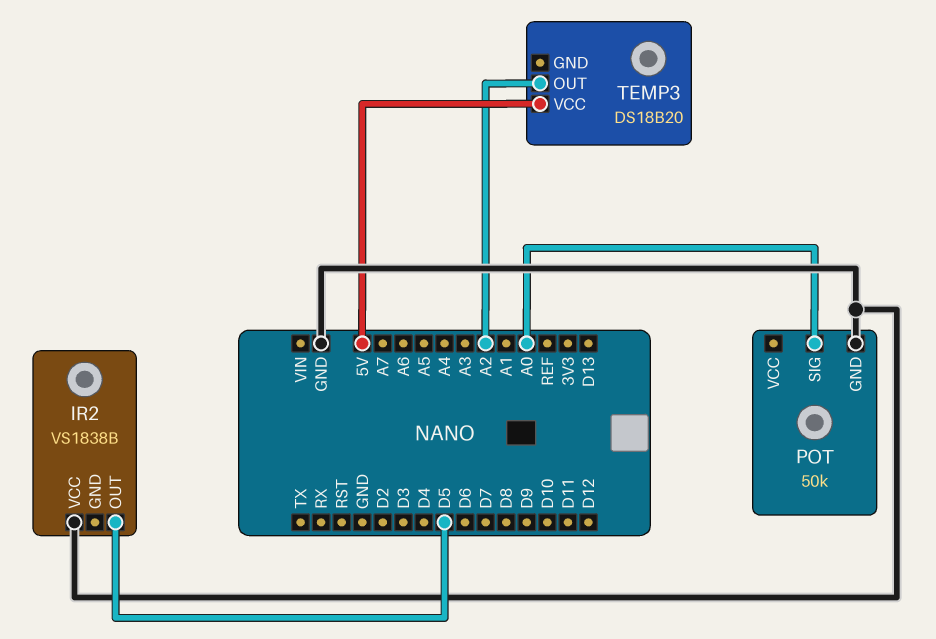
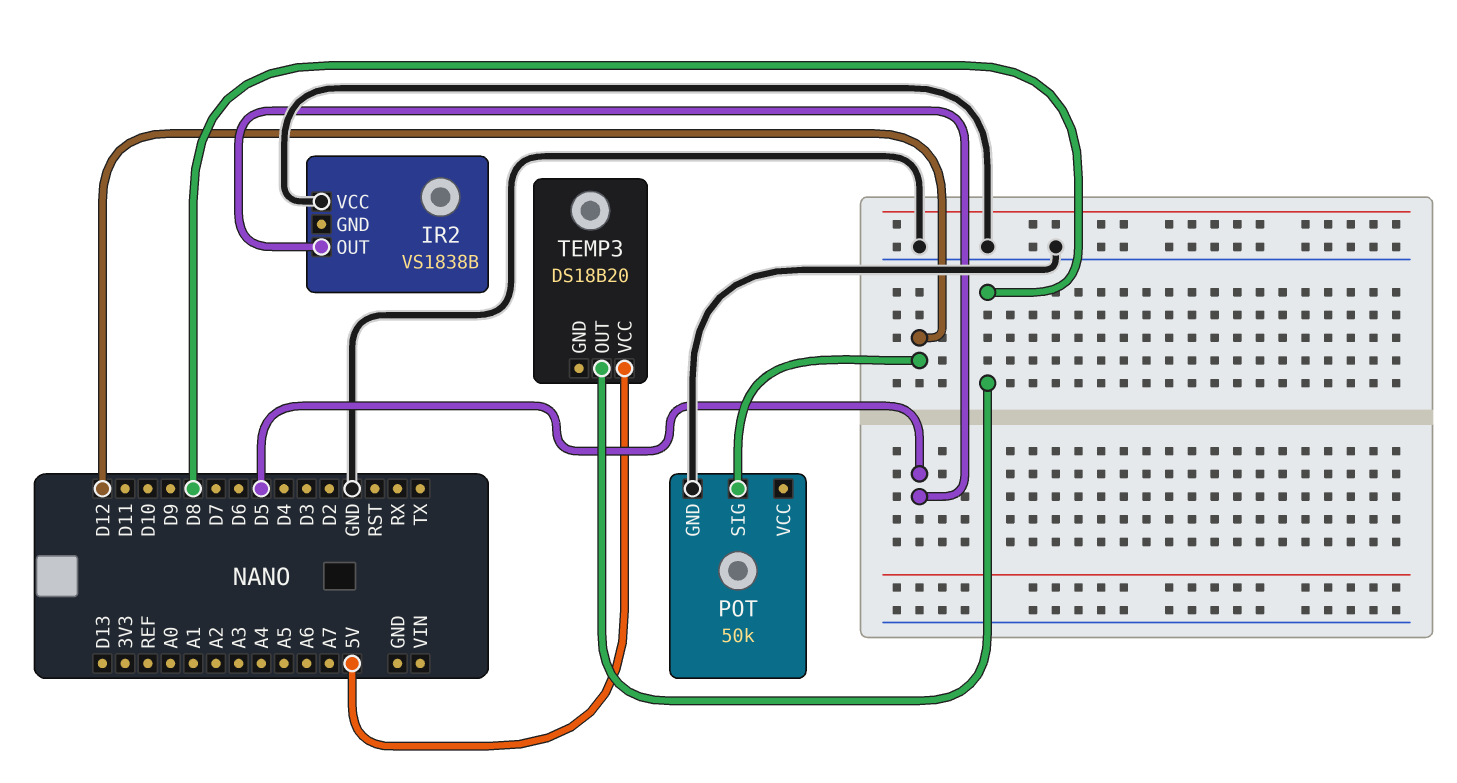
POT pin SIG: A0 -> D12
TEMP3 pin OUT: A2 -> D8

